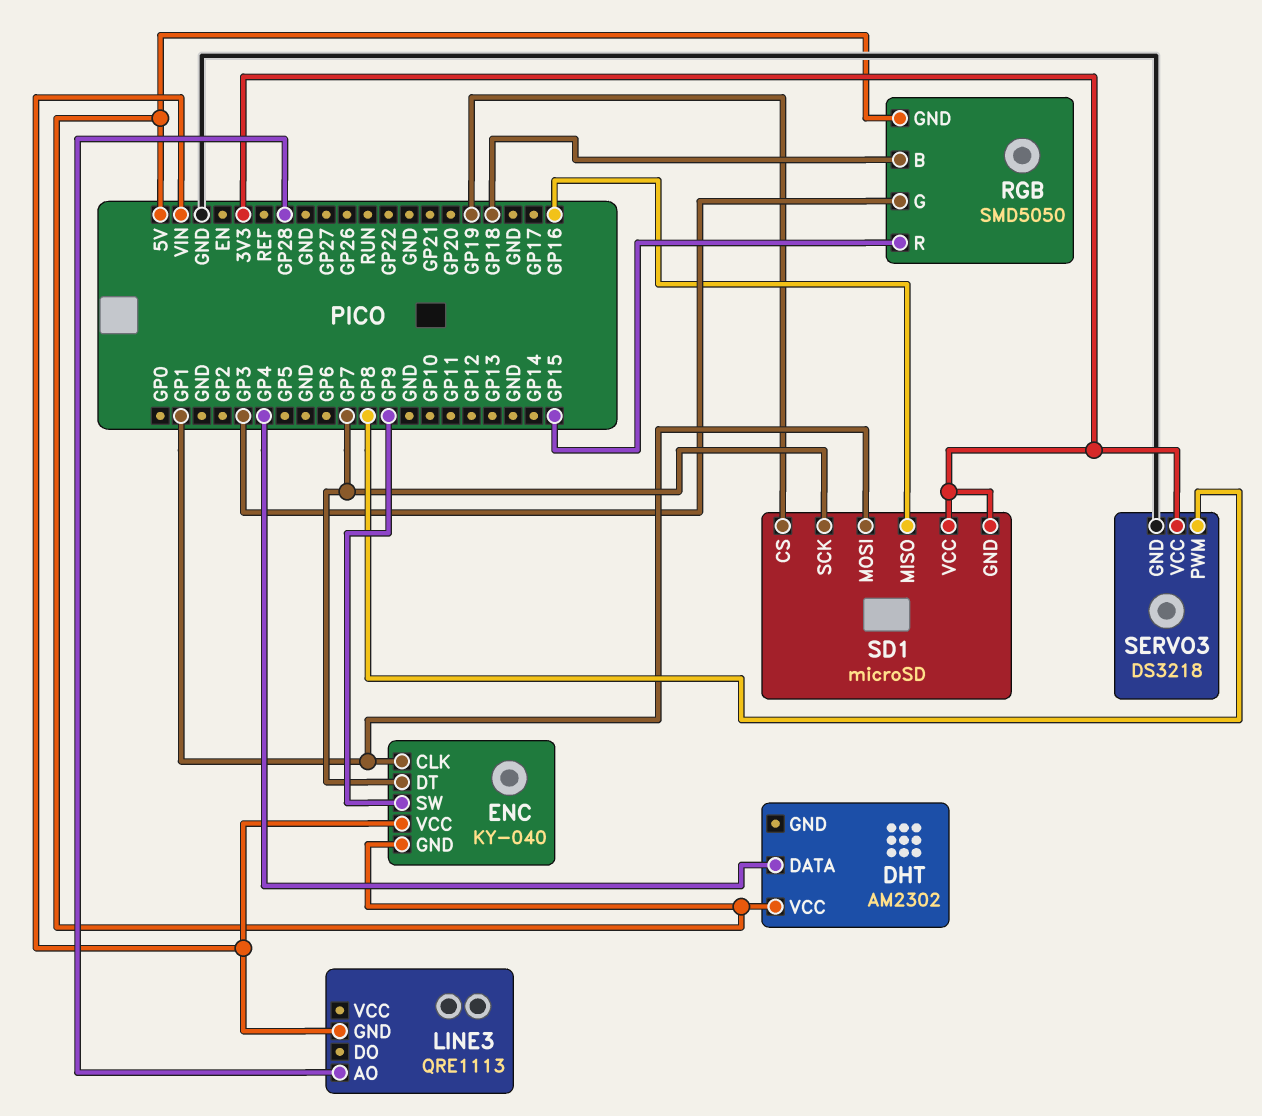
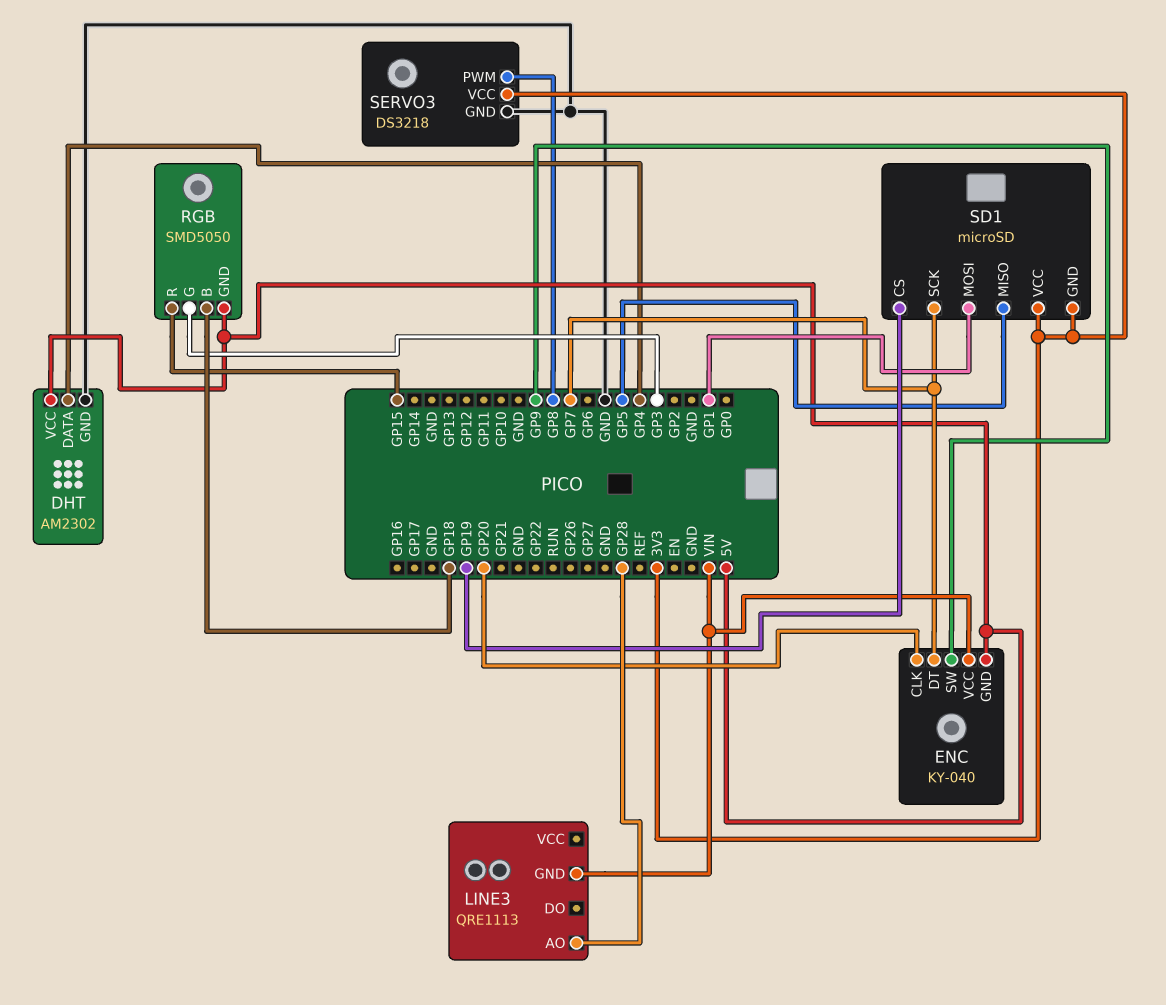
DHT pin GND: none -> GND
ENC pin CLK: GP1 -> GP20
SD1 pin MISO: GP16 -> GP5

